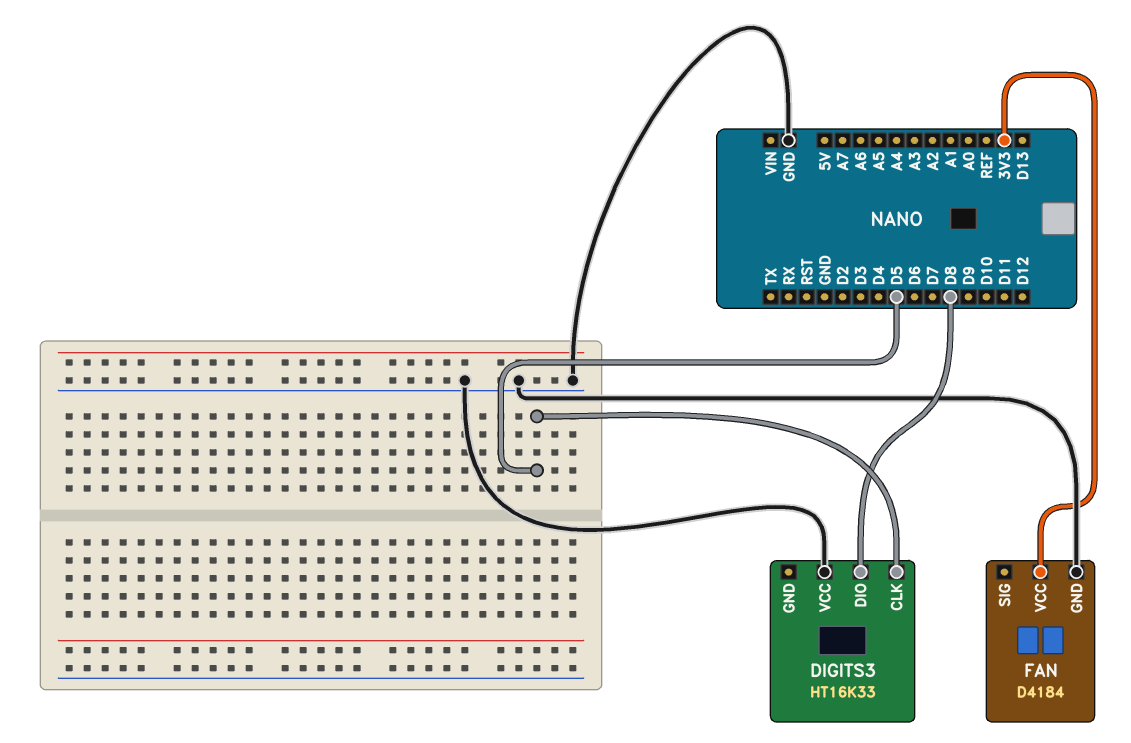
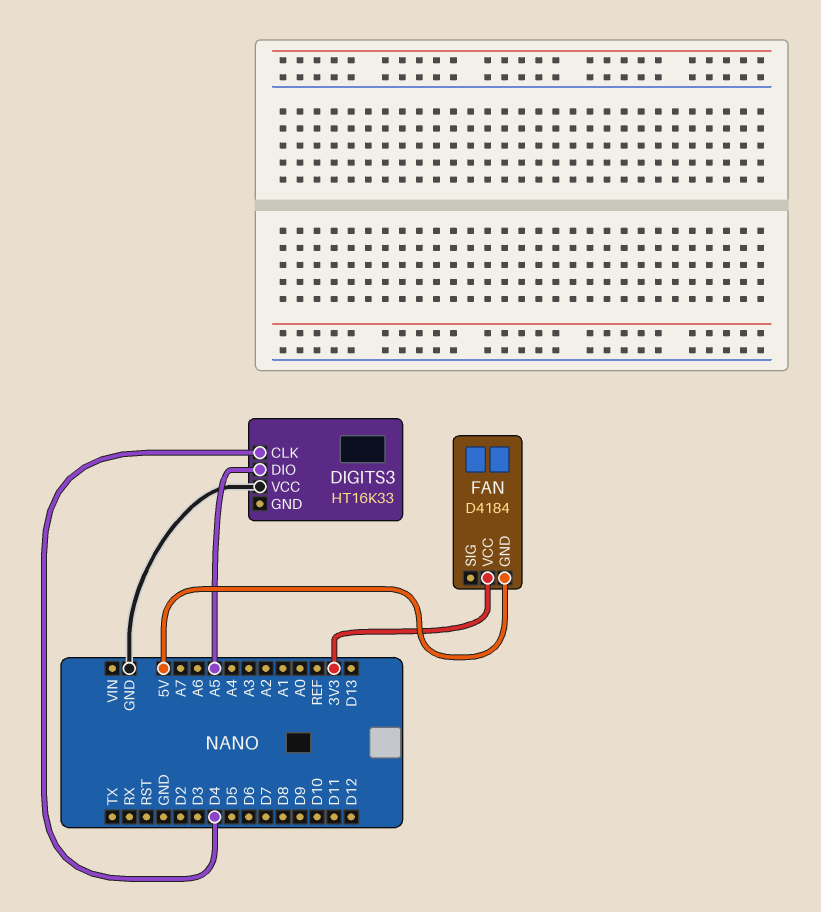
DIGITS3 pin CLK: D5 -> D4
DIGITS3 pin DIO: D8 -> A5
FAN pin GND: GND -> 5V

